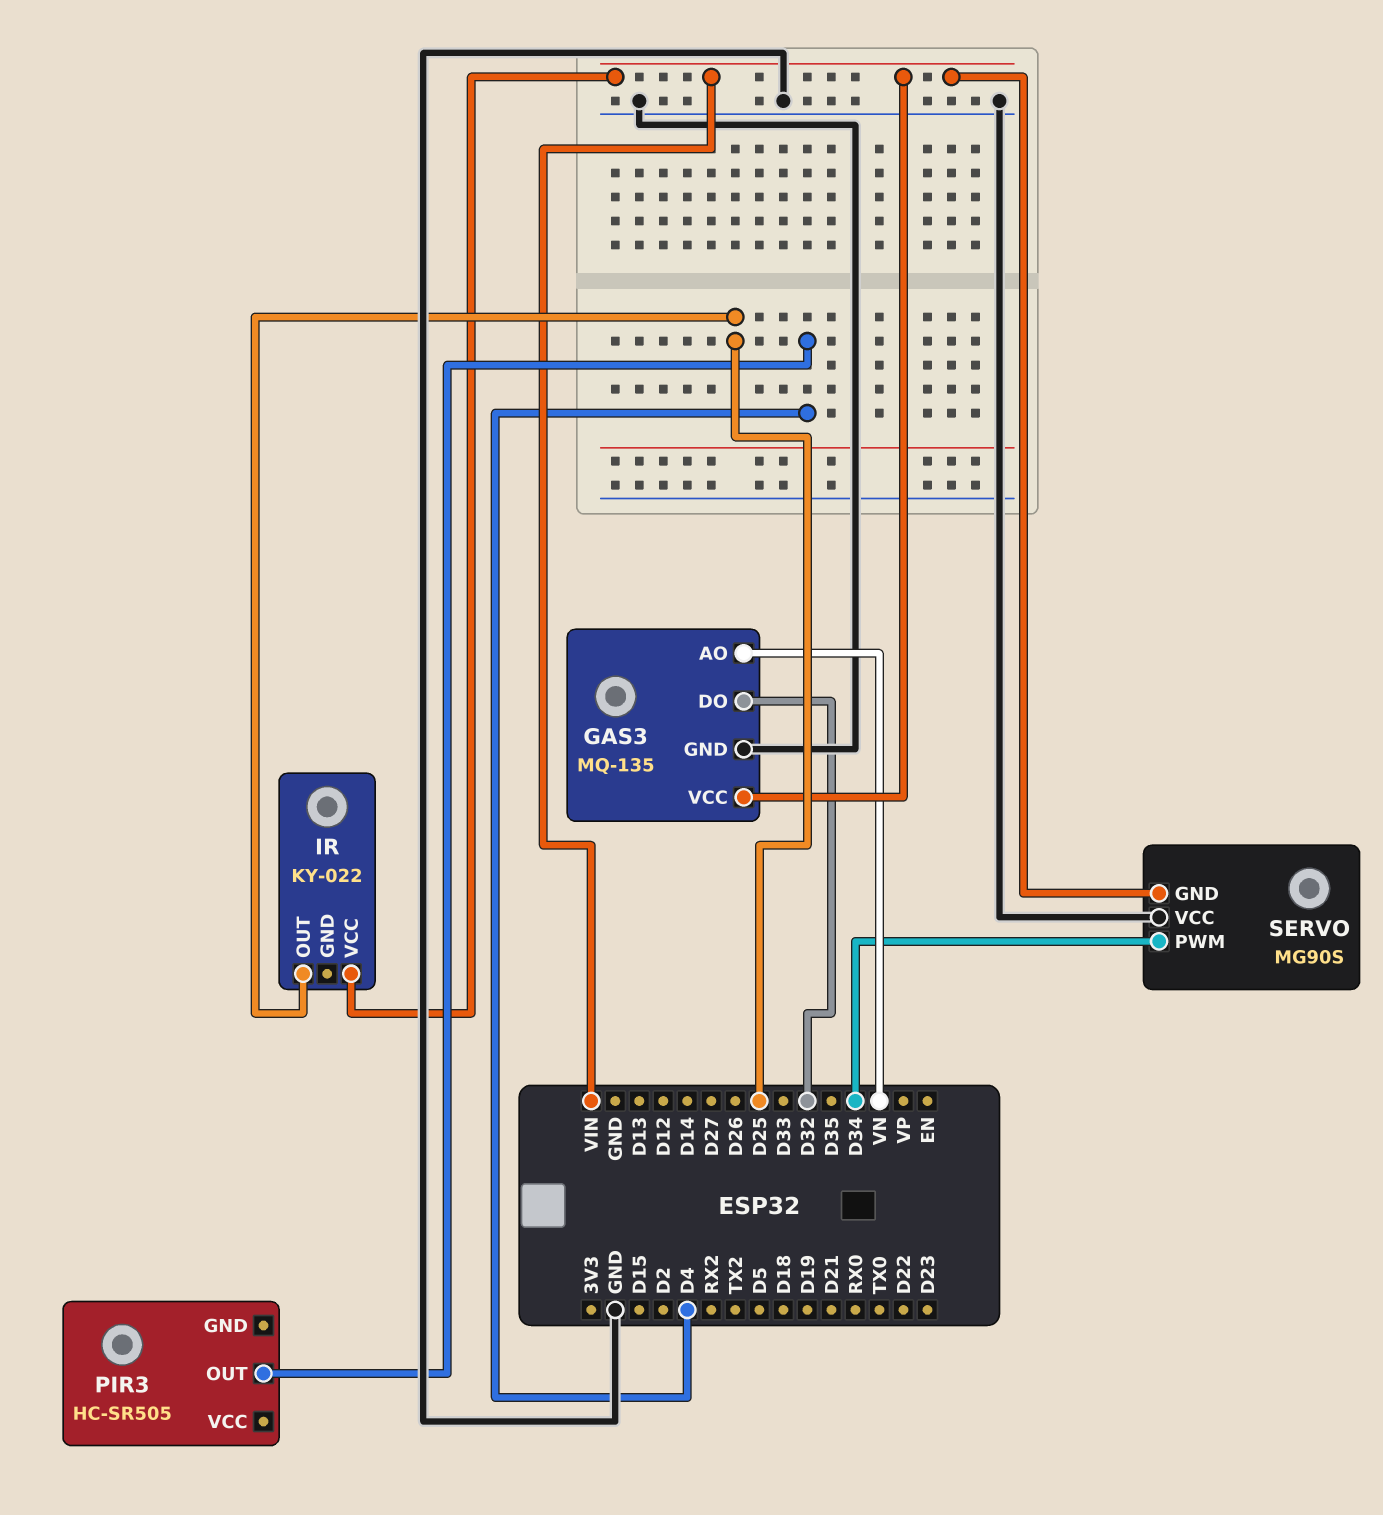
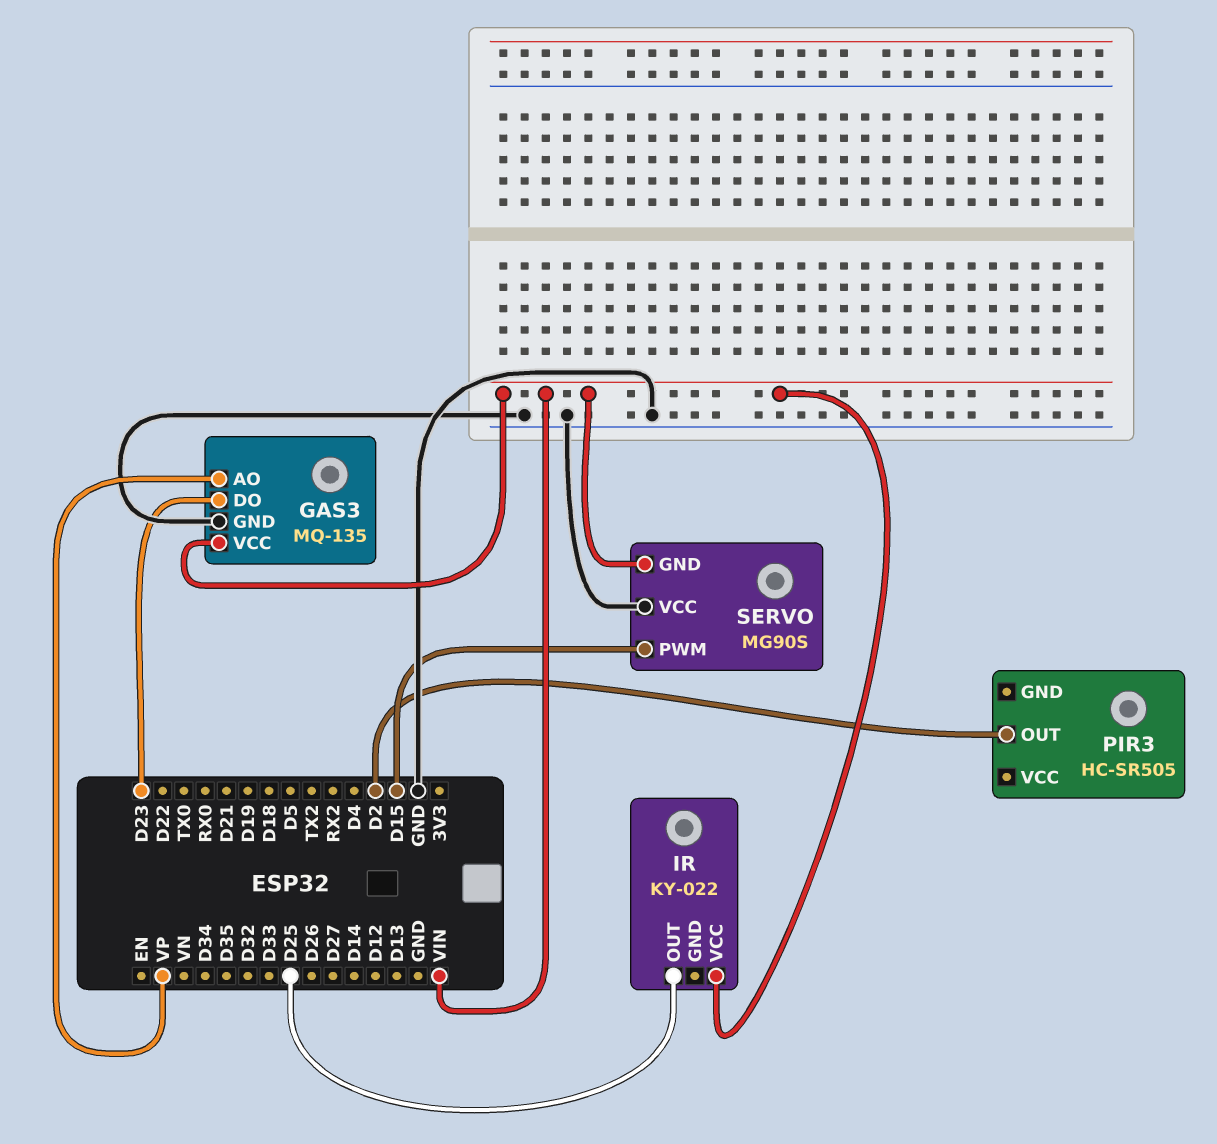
GAS3 pin AO: VN -> VP
GAS3 pin DO: D32 -> D23
PIR3 pin OUT: D4 -> D2
SERVO pin PWM: D34 -> D15

